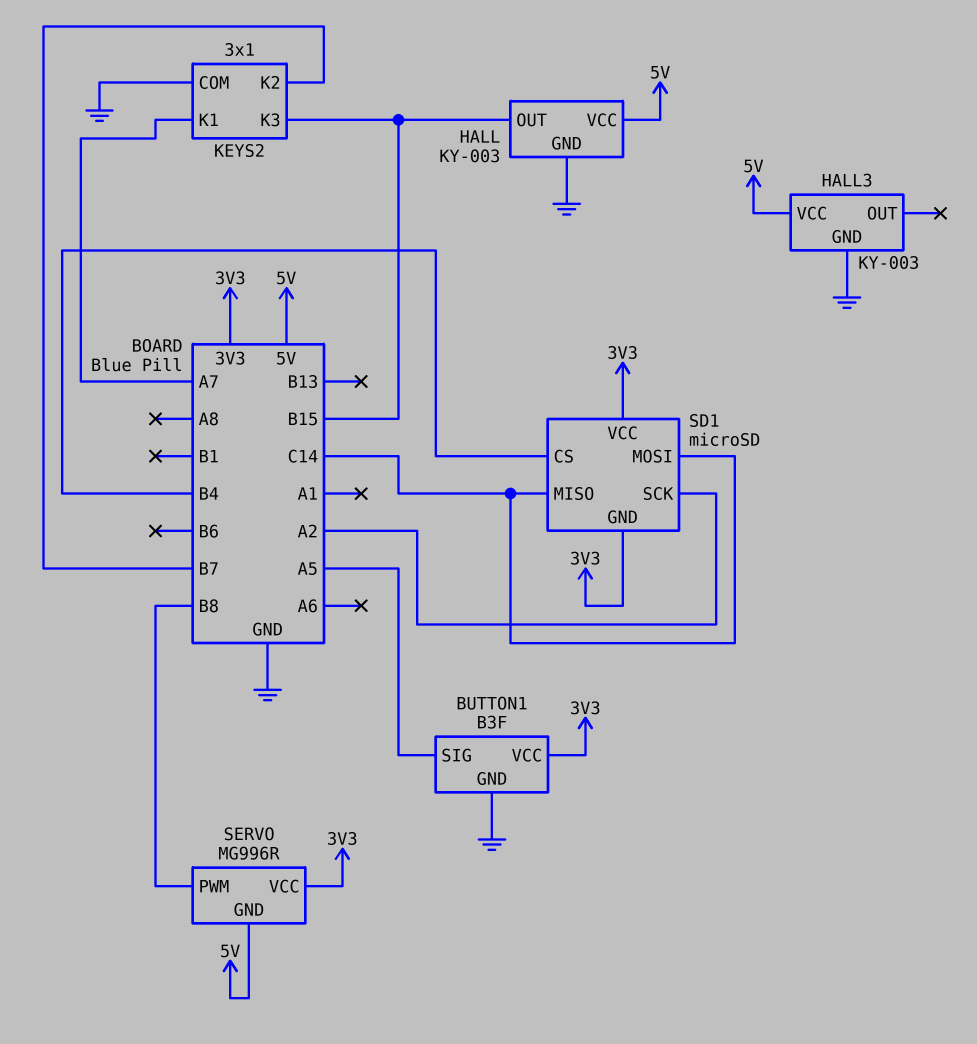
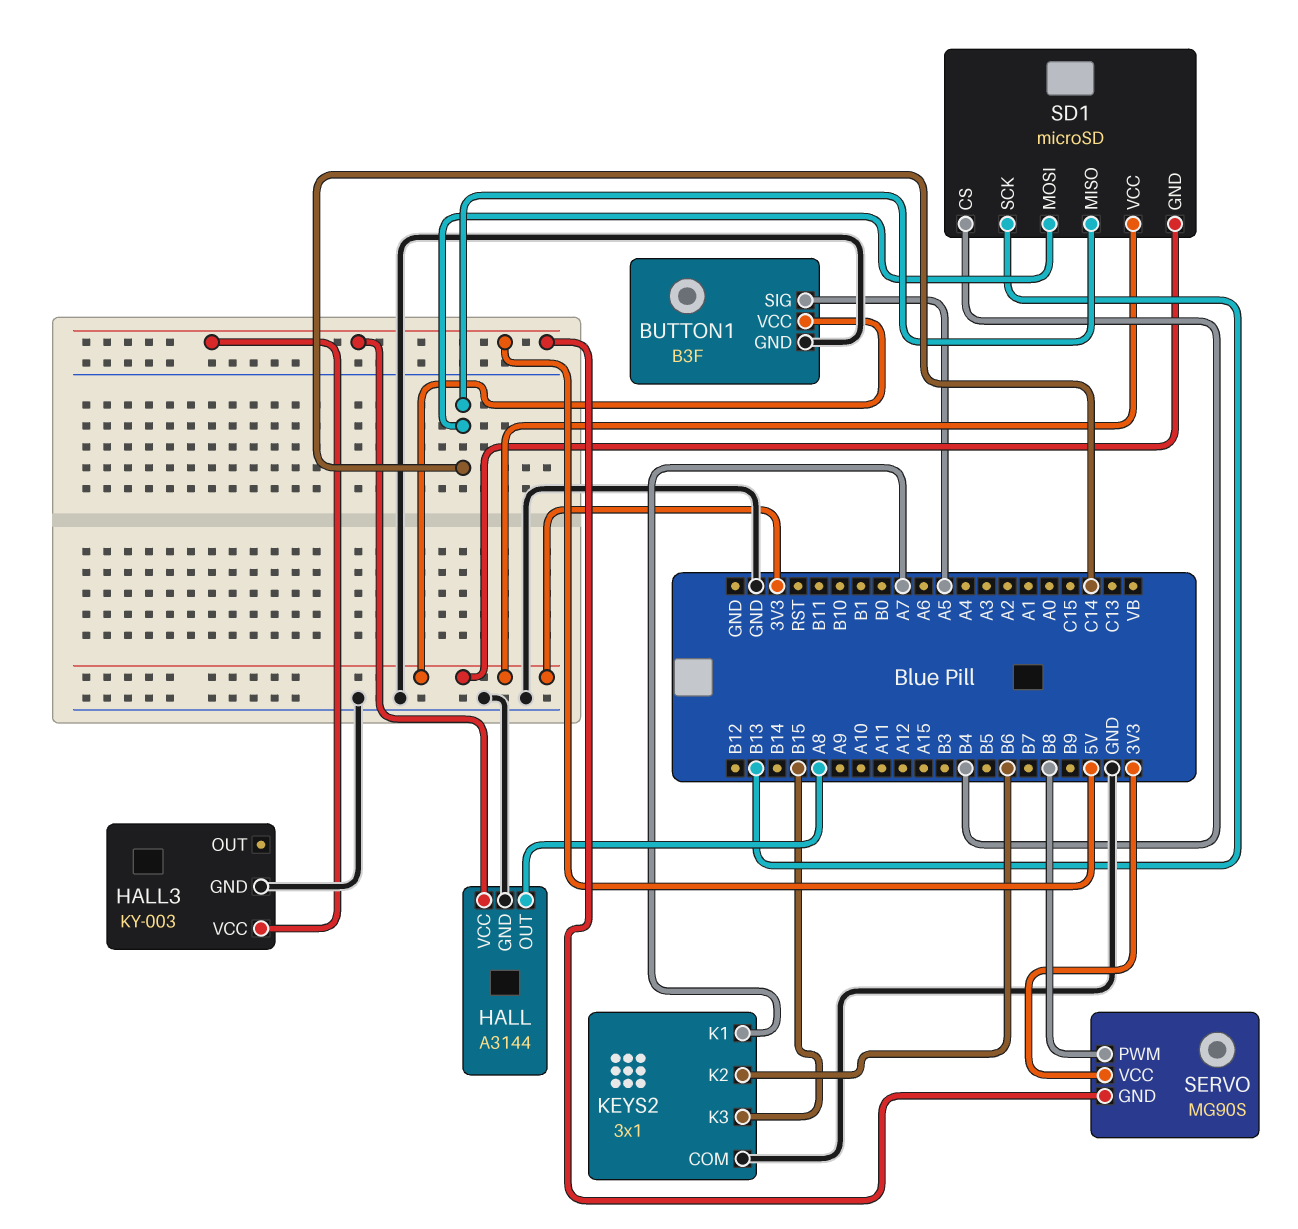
HALL: KY-003 -> A3144
HALL pin OUT: B15 -> A8
KEYS2 pin K2: B7 -> B6
SD1 pin SCK: A2 -> B13
SERVO: MG996R -> MG90S

